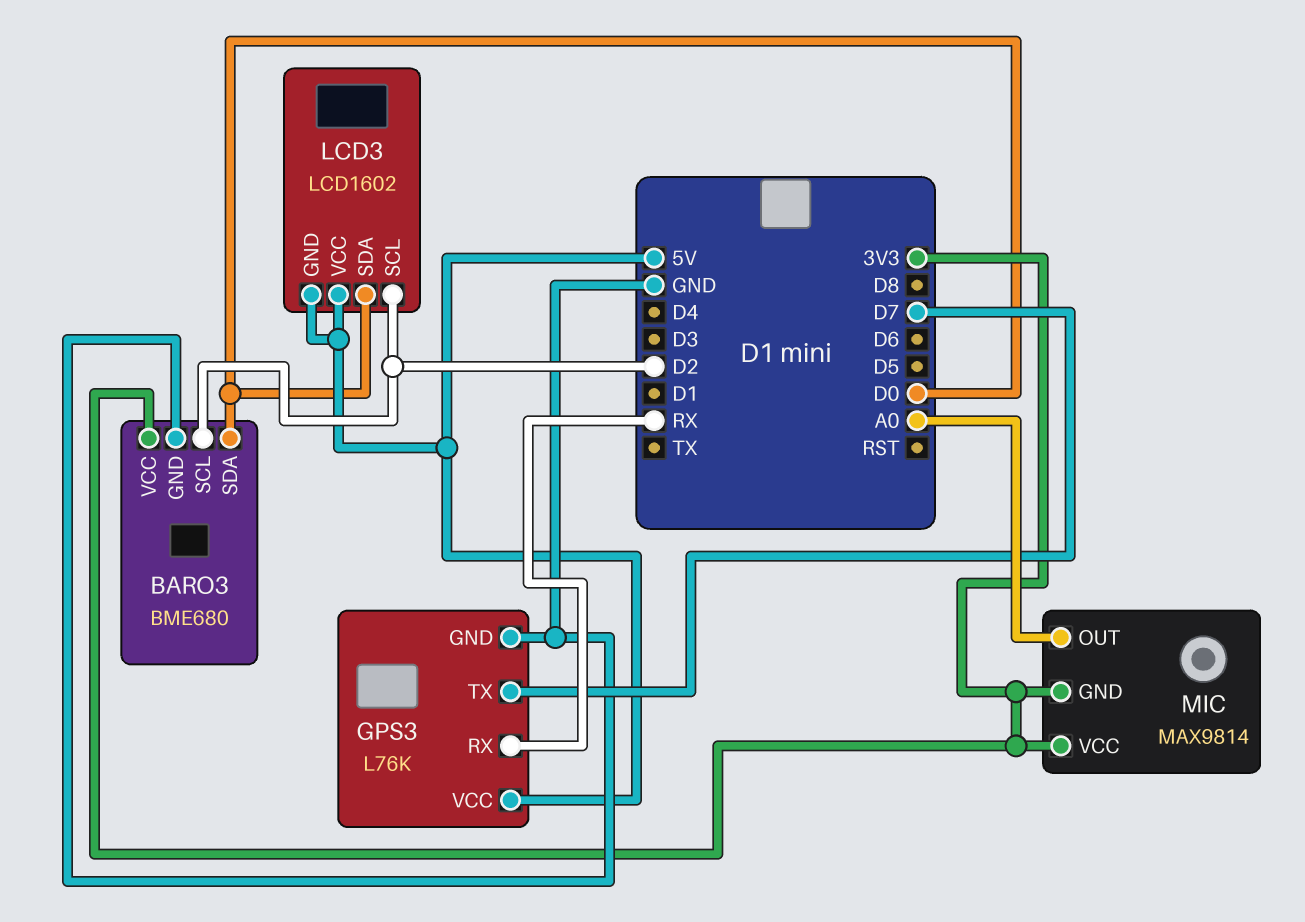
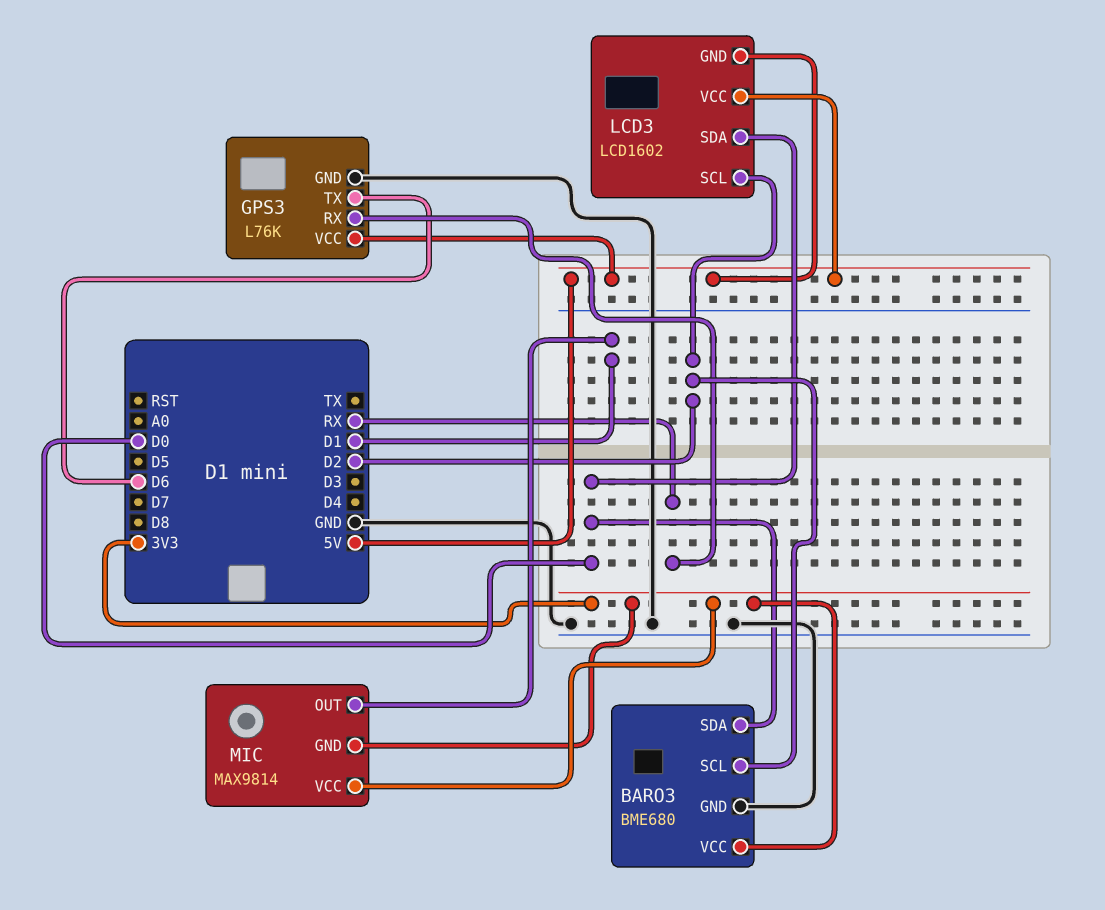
GPS3 pin TX: D7 -> D6
MIC pin OUT: A0 -> D1

